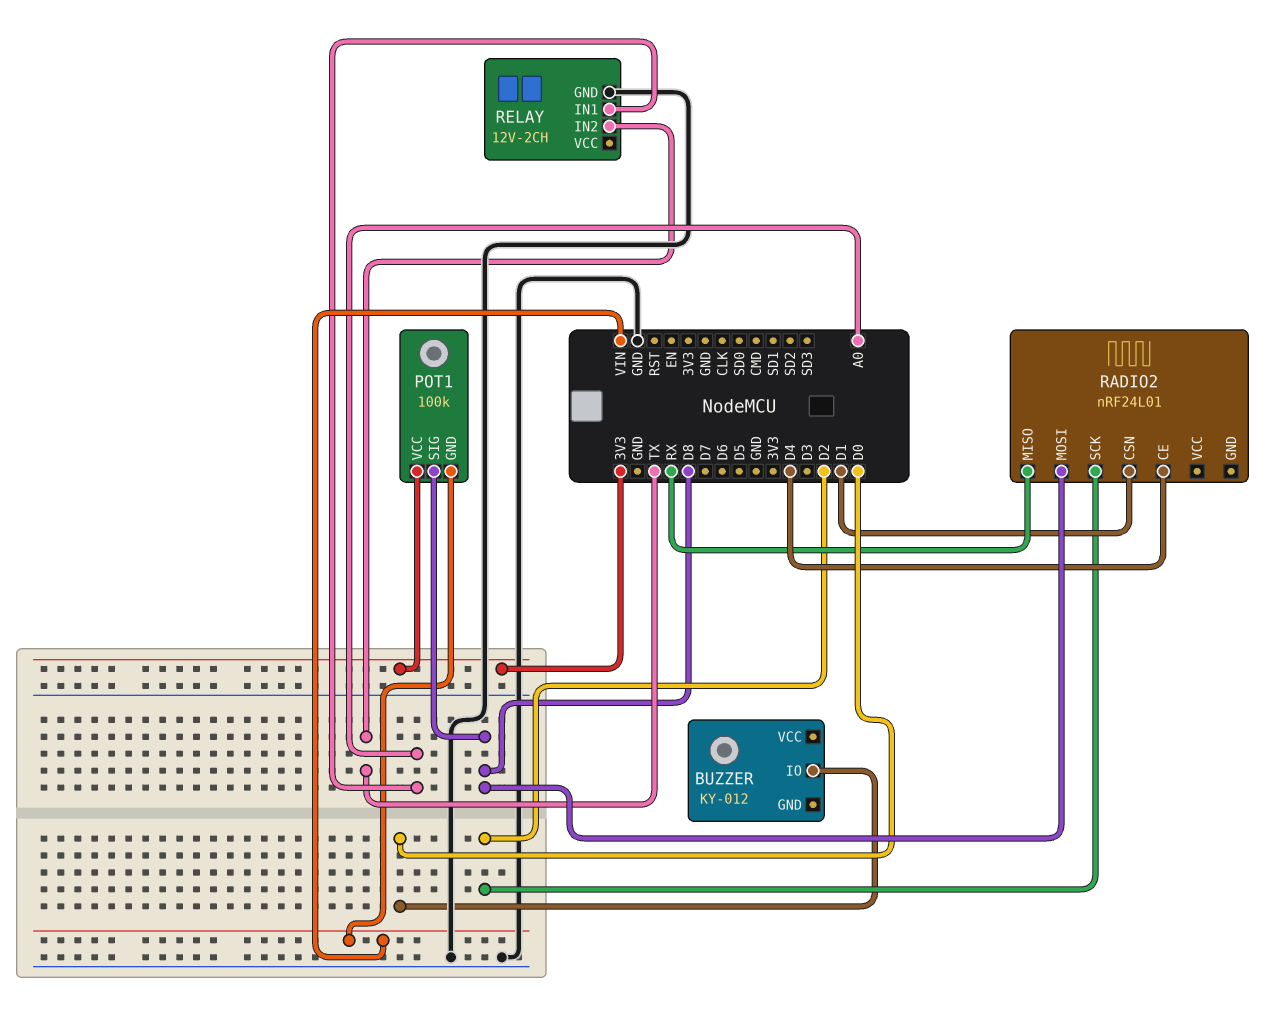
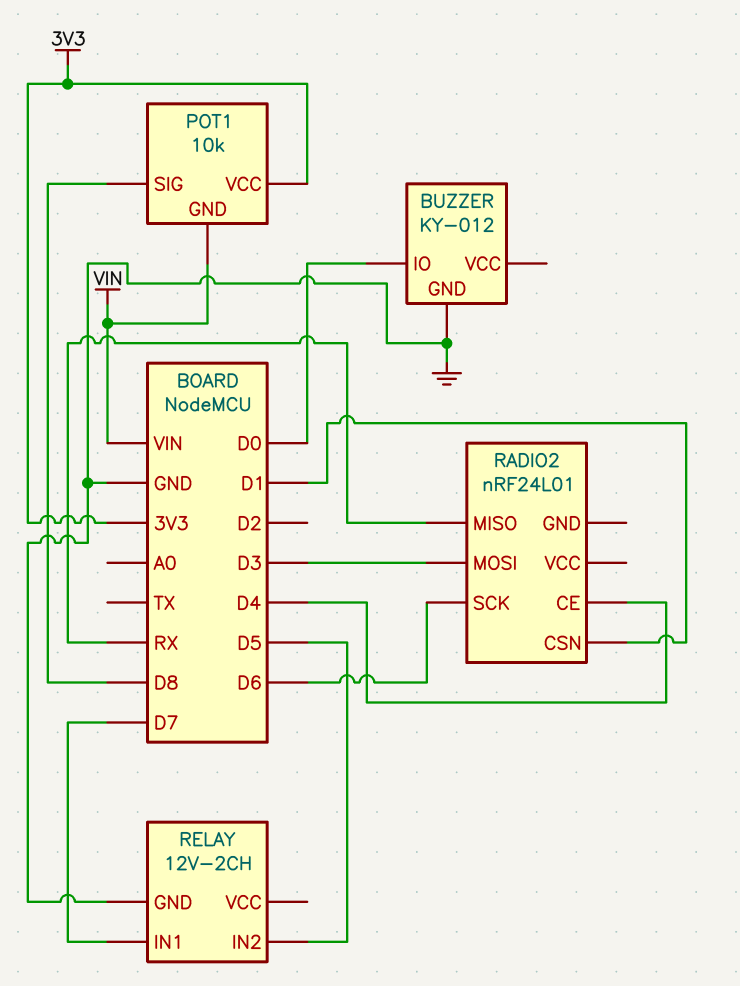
BUZZER pin GND: none -> GND
POT1: 100k -> 10k
RADIO2 pin MOSI: D8 -> D3
RADIO2 pin SCK: D2 -> D6
RELAY pin IN1: A0 -> D7
RELAY pin IN2: TX -> D5

